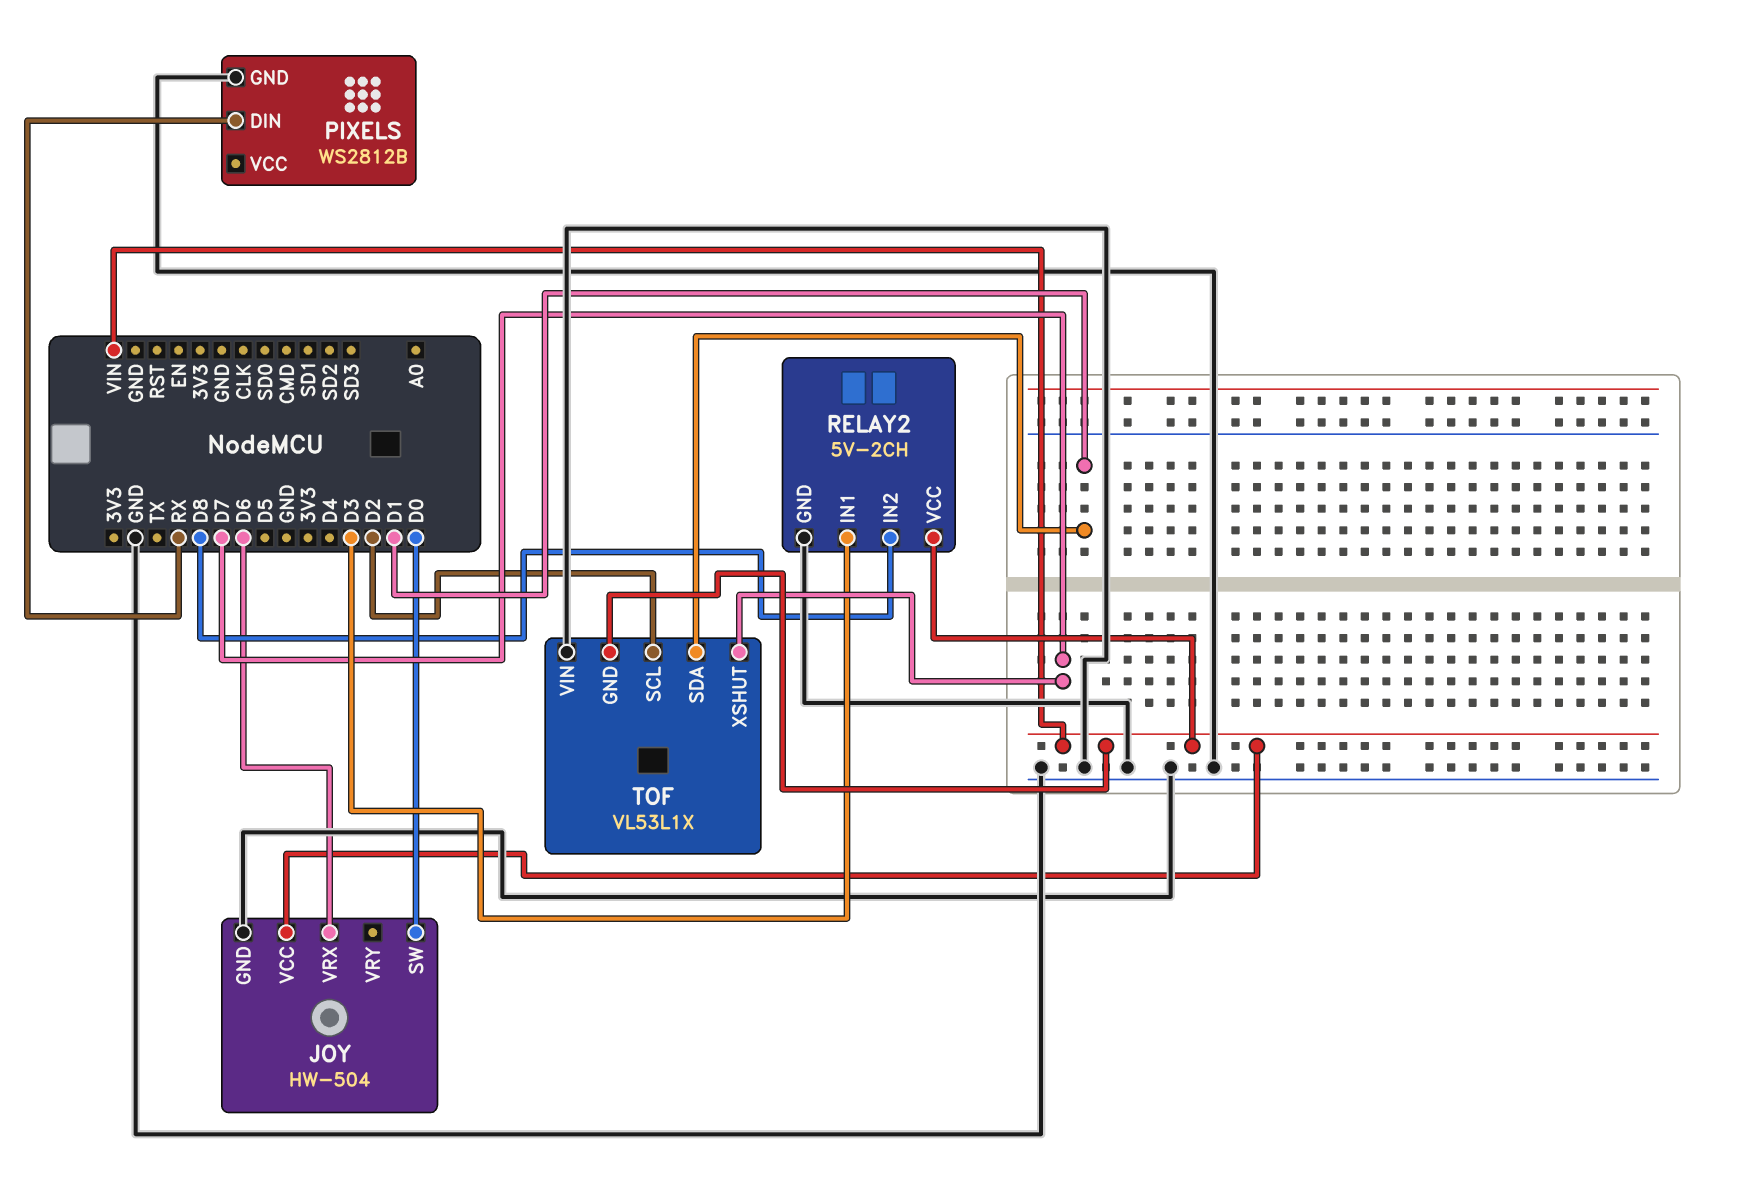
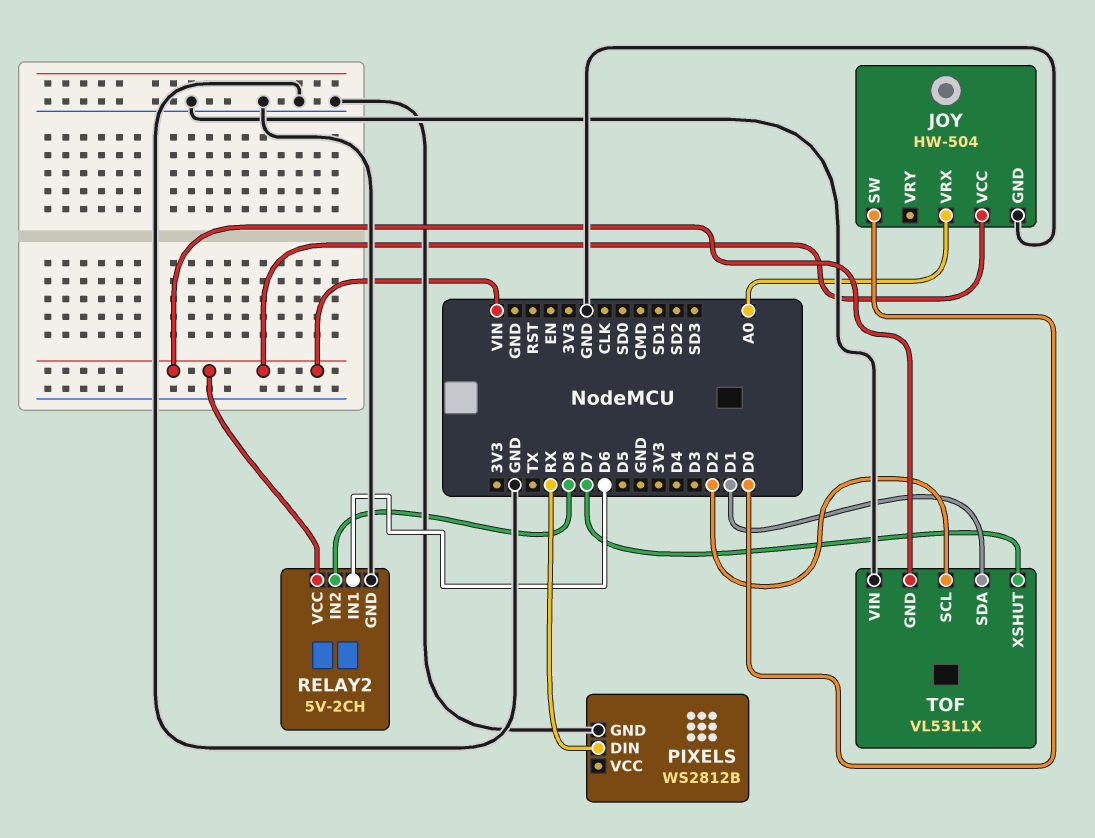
JOY pin VRX: D6 -> A0
RELAY2 pin IN1: D3 -> D6

